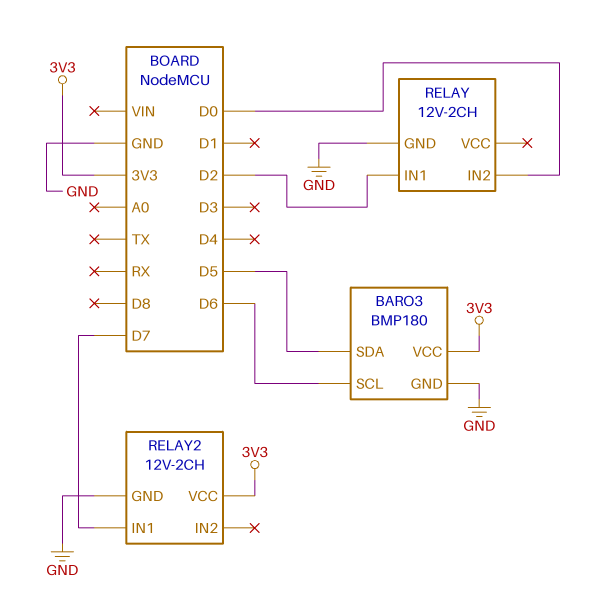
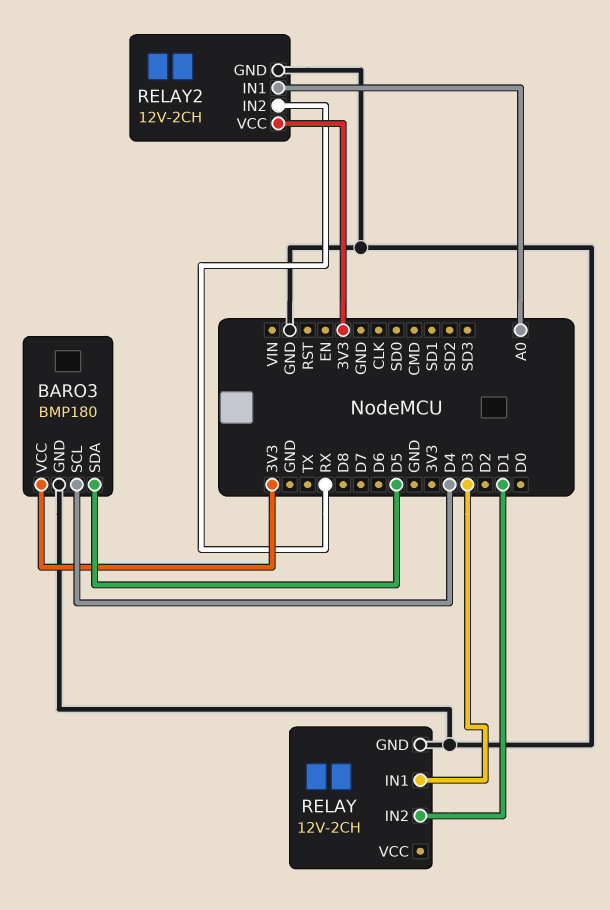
BARO3 pin SCL: D6 -> D4
RELAY pin IN1: D2 -> D3
RELAY pin IN2: D0 -> D1
RELAY2 pin IN1: D7 -> A0
RELAY2 pin IN2: none -> RX

